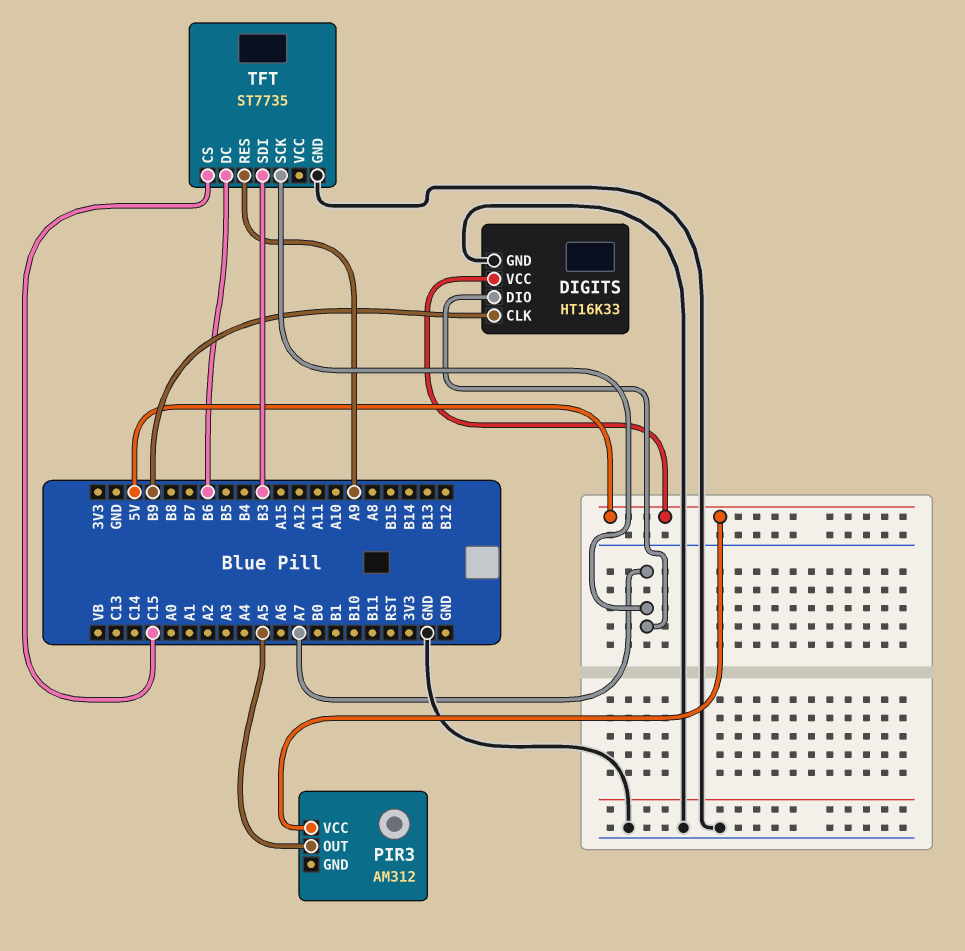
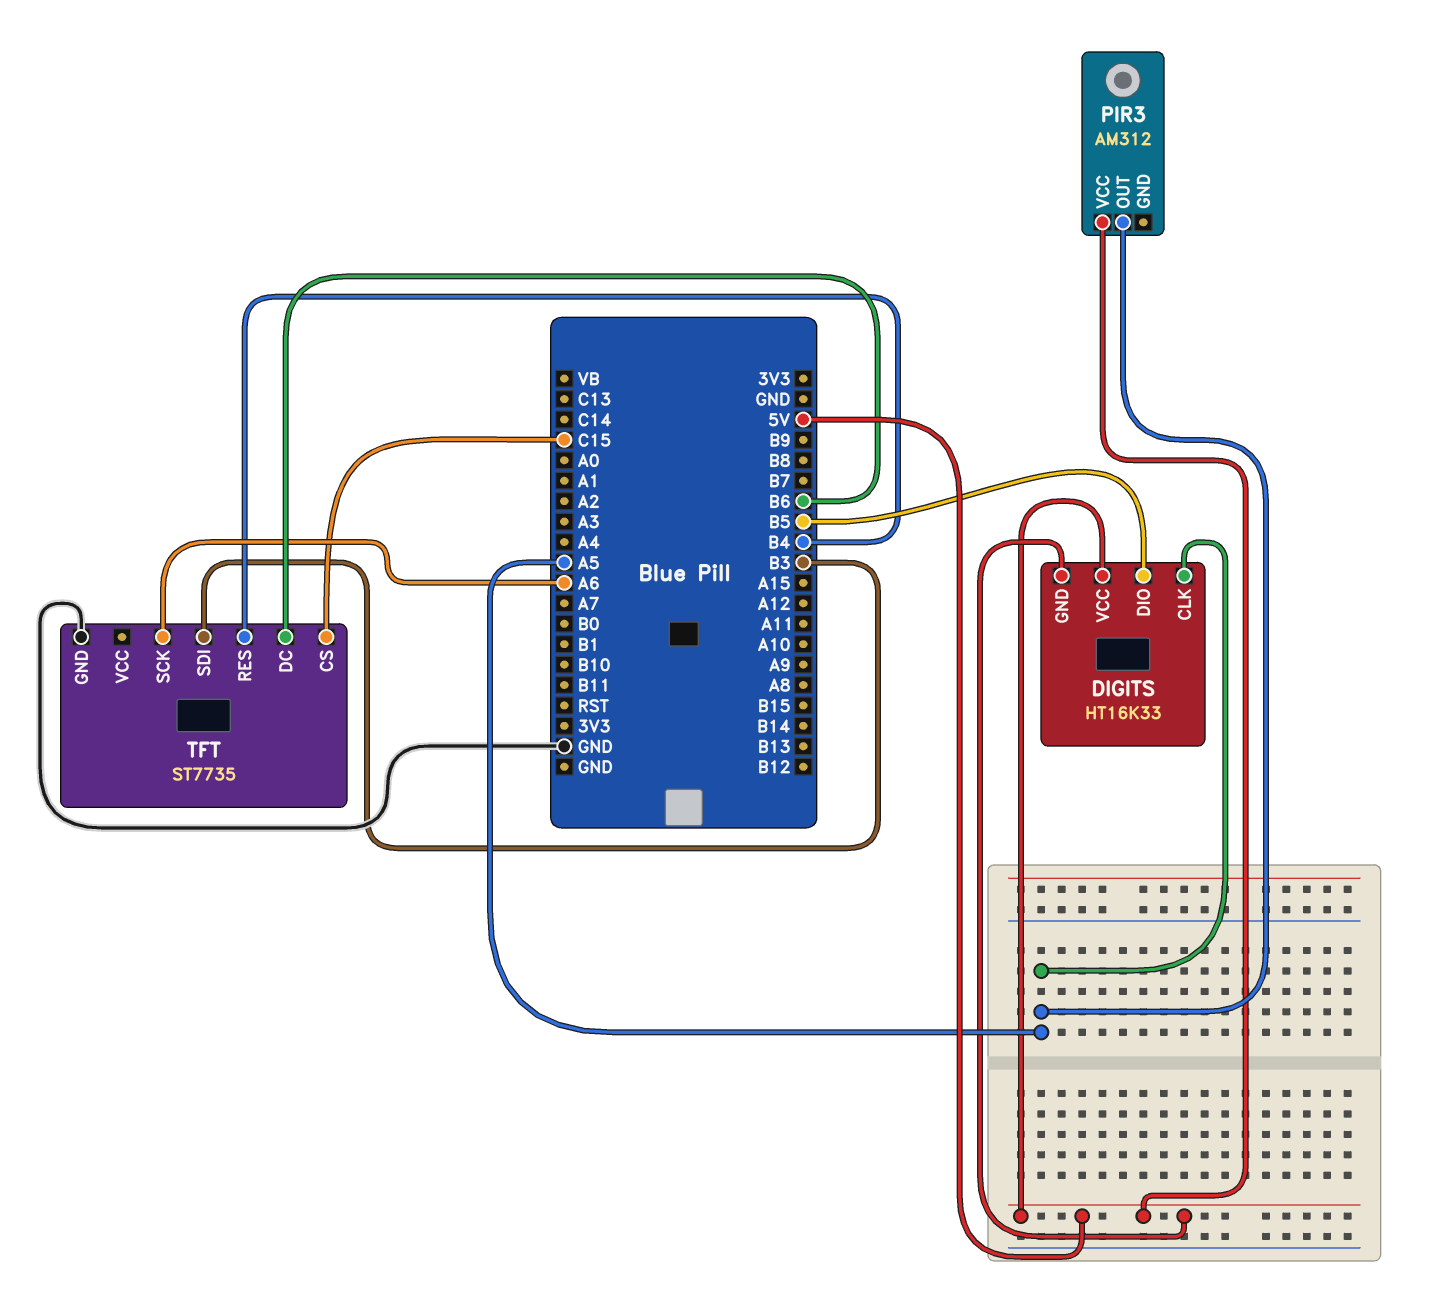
DIGITS pin CLK: B9 -> A5
DIGITS pin DIO: A7 -> B5
DIGITS pin GND: GND -> 5V
TFT pin RES: A9 -> B4
TFT pin SCK: A7 -> A6

